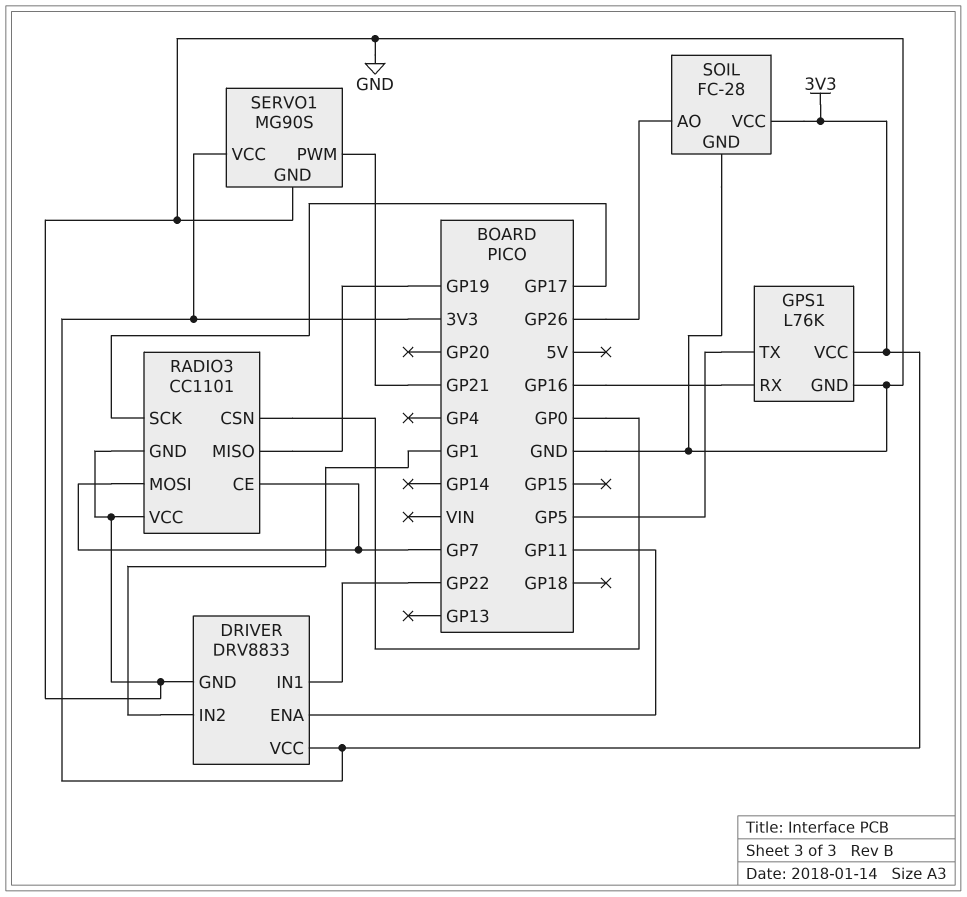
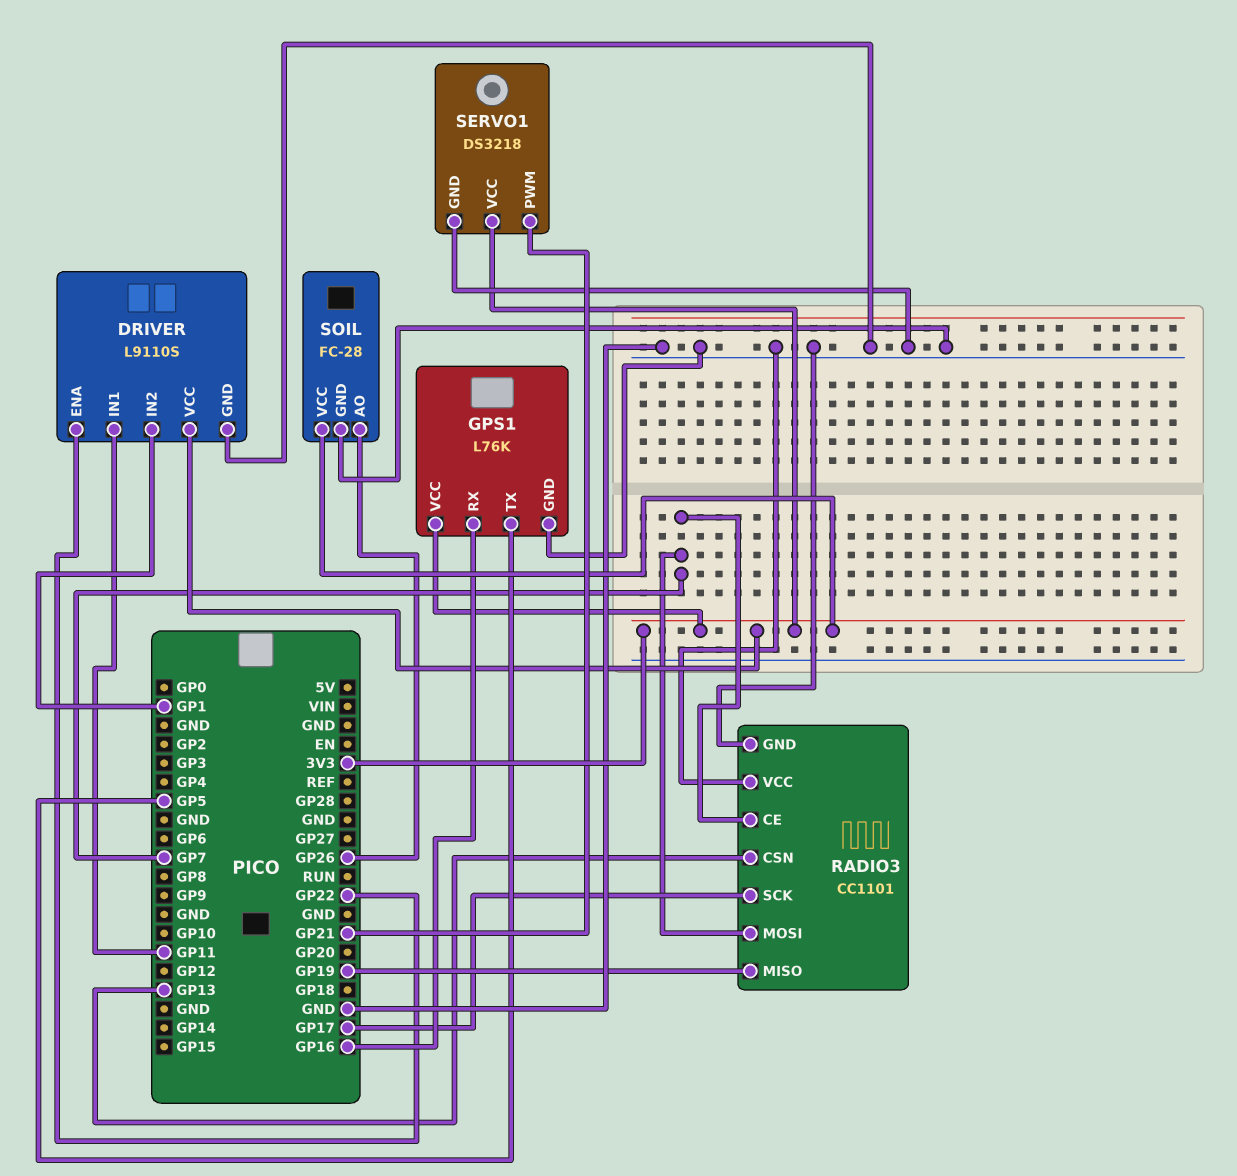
DRIVER: DRV8833 -> L9110S
DRIVER pin ENA: GP11 -> GP22
DRIVER pin IN1: GP22 -> GP11
RADIO3 pin CSN: GP0 -> GP13
SERVO1: MG90S -> DS3218

